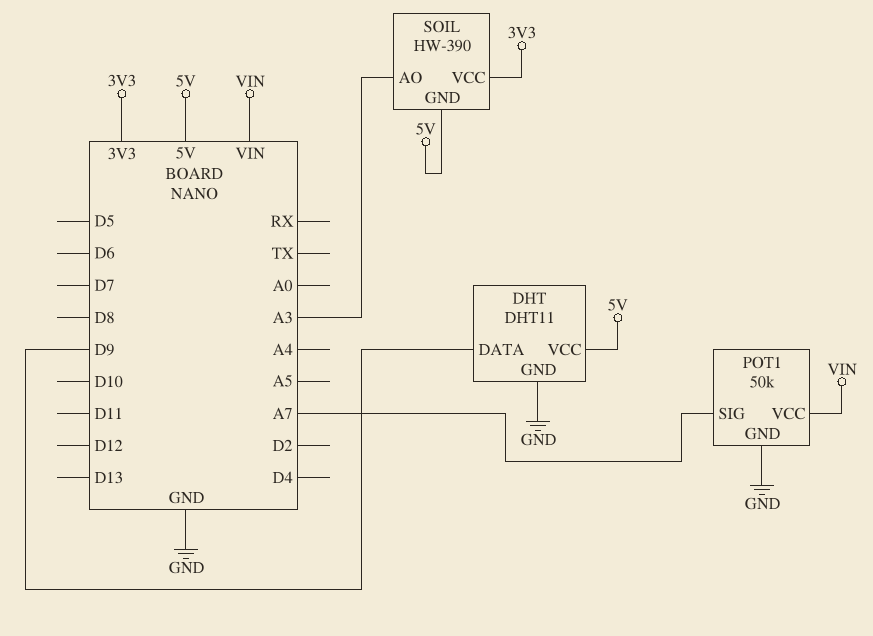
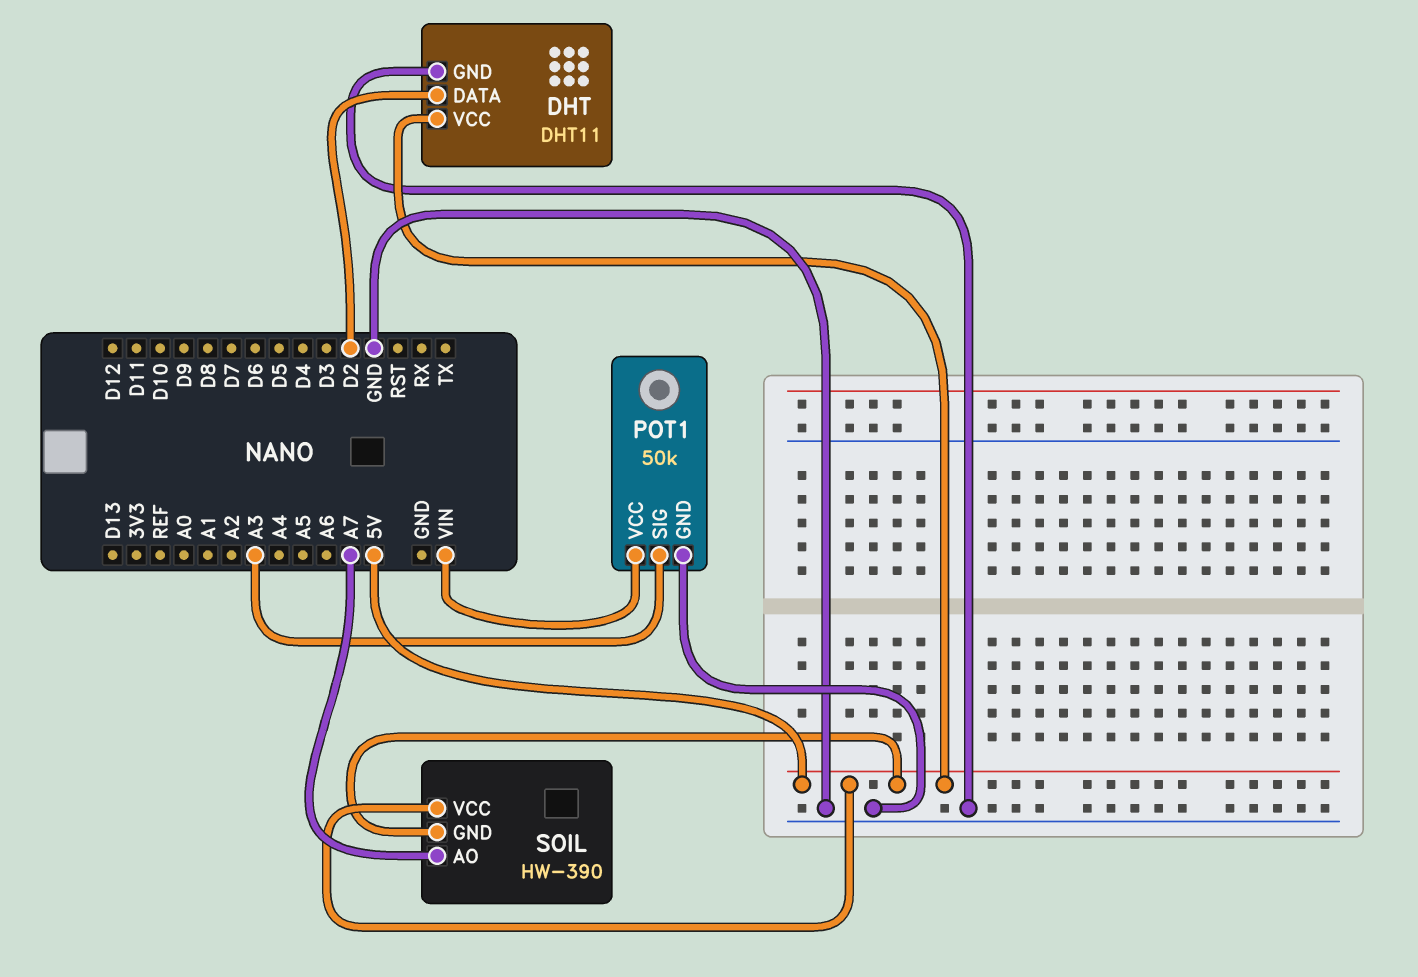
DHT pin DATA: D9 -> D2
POT1 pin SIG: A7 -> A3
SOIL pin AO: A3 -> A7
SOIL pin VCC: 3V3 -> 5V

